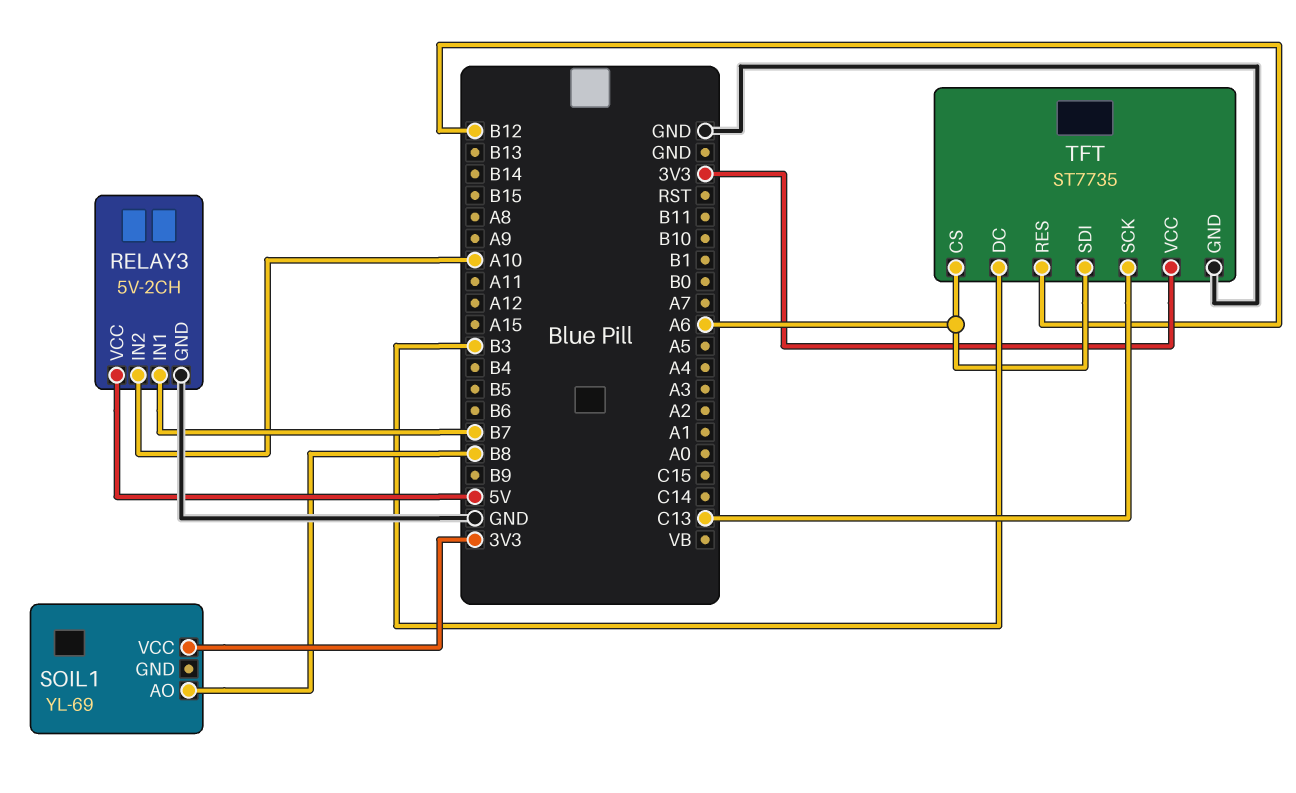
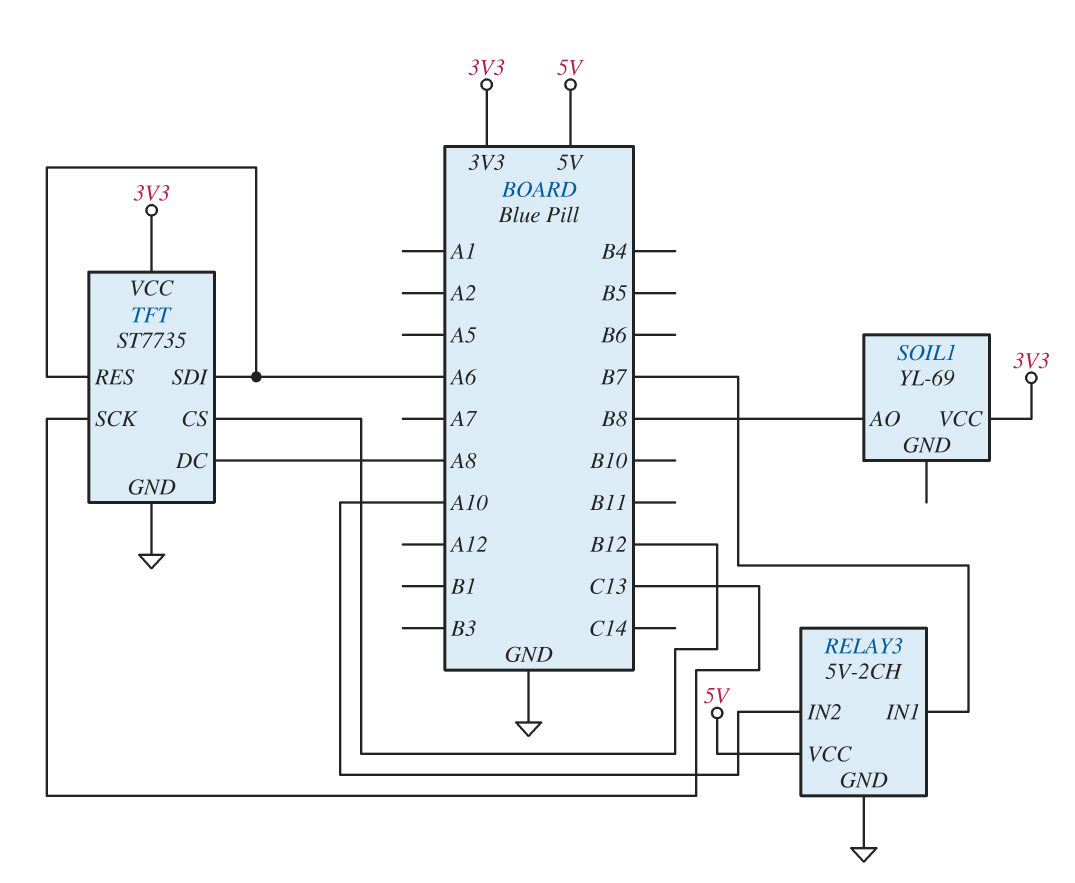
TFT pin CS: A6 -> B12
TFT pin DC: B3 -> A8
TFT pin RES: B12 -> A6

